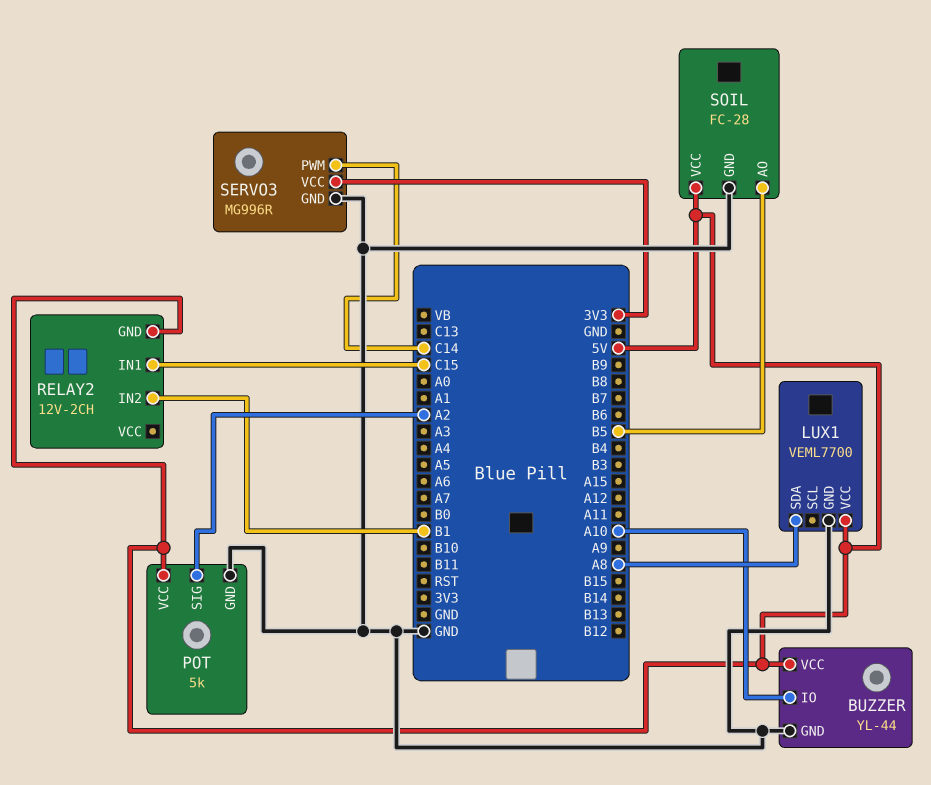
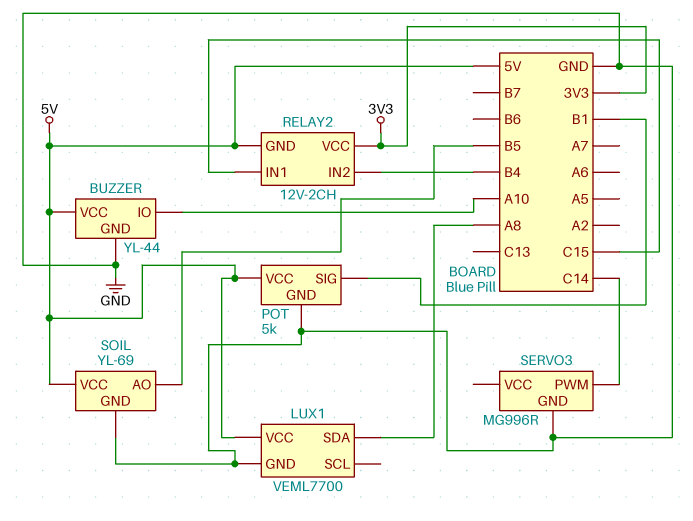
POT pin SIG: A2 -> B1
RELAY2 pin IN2: B1 -> B4
RELAY2 pin VCC: none -> 3V3
SERVO3 pin VCC: 3V3 -> none
SOIL: FC-28 -> YL-69

